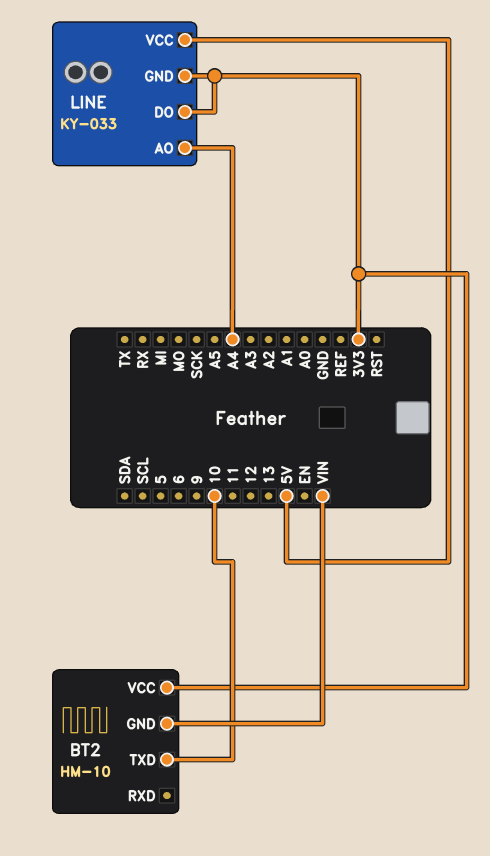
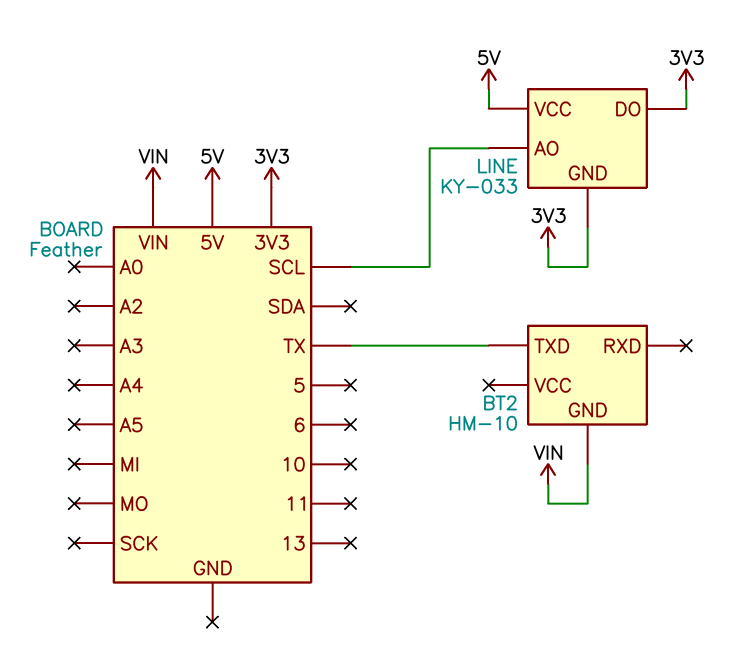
BT2 pin TXD: 10 -> TX
BT2 pin VCC: 3V3 -> none
LINE pin AO: A4 -> SCL

